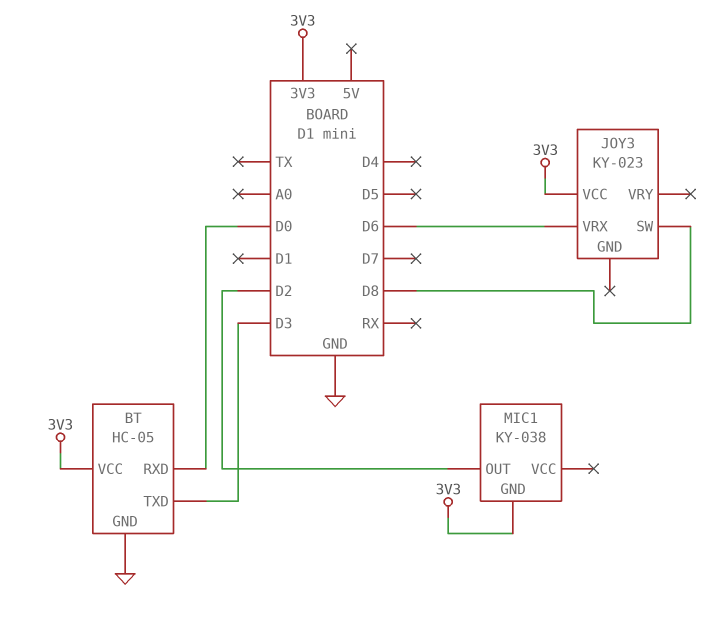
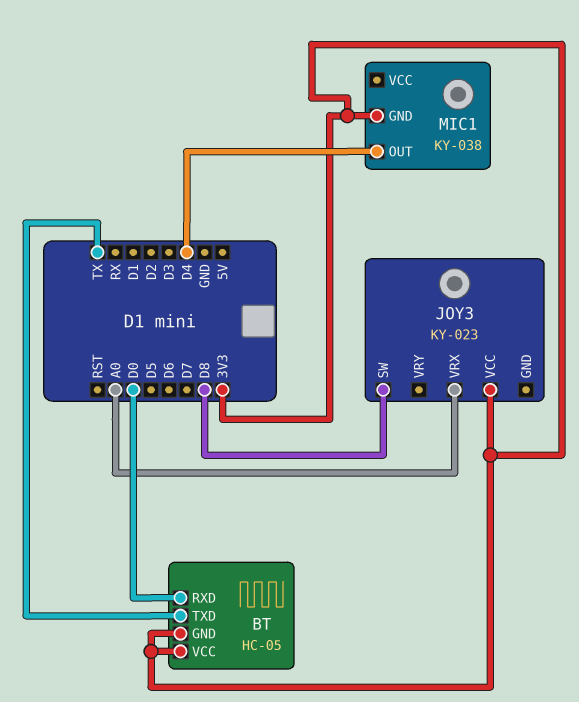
BT pin GND: GND -> 3V3
BT pin TXD: D3 -> TX
JOY3 pin VRX: D6 -> A0
MIC1 pin OUT: D2 -> D4

